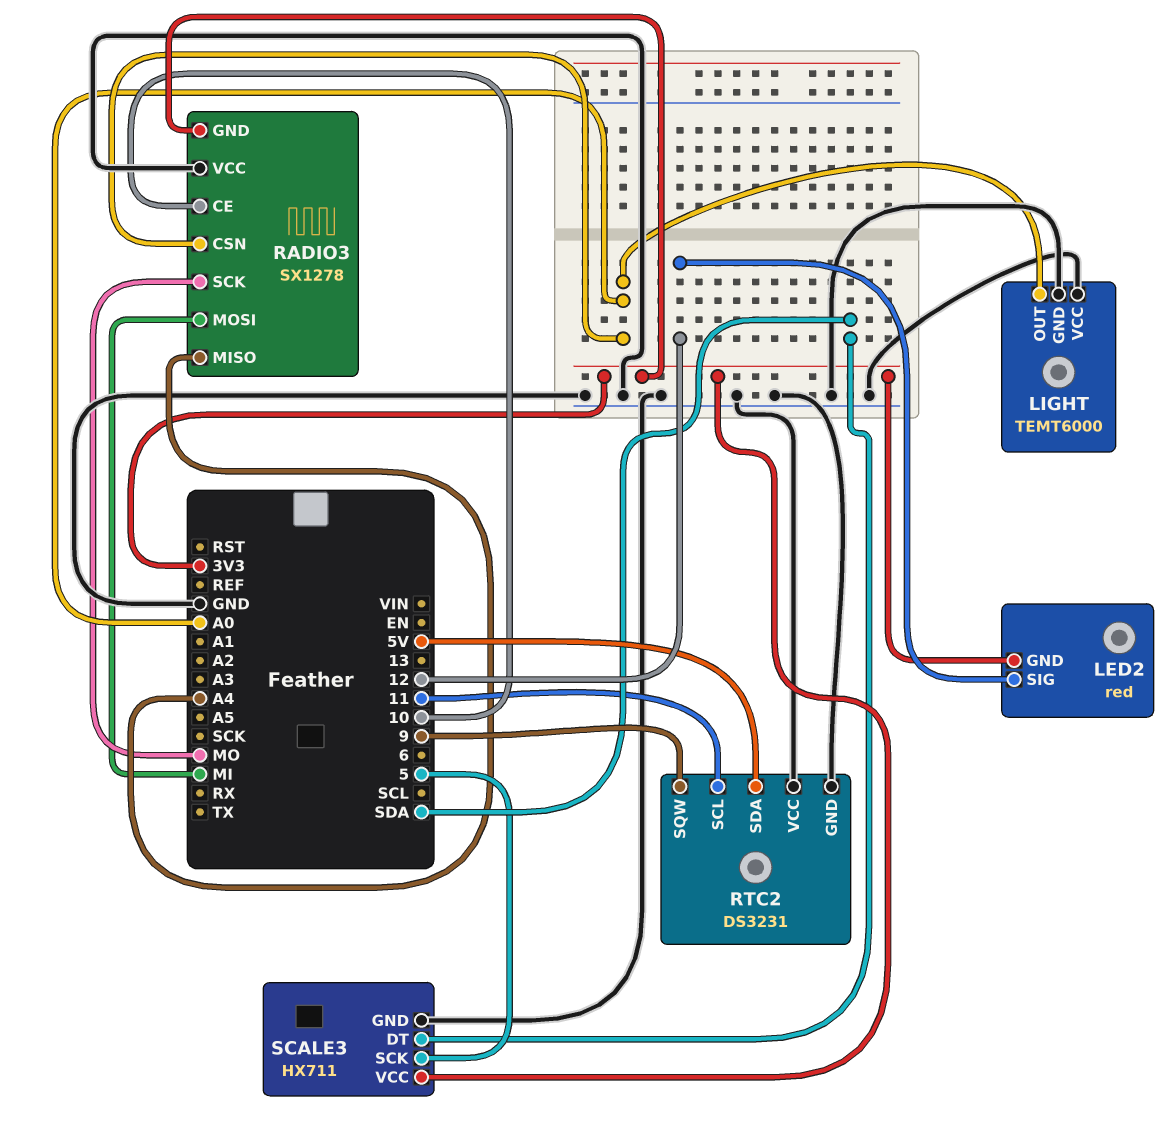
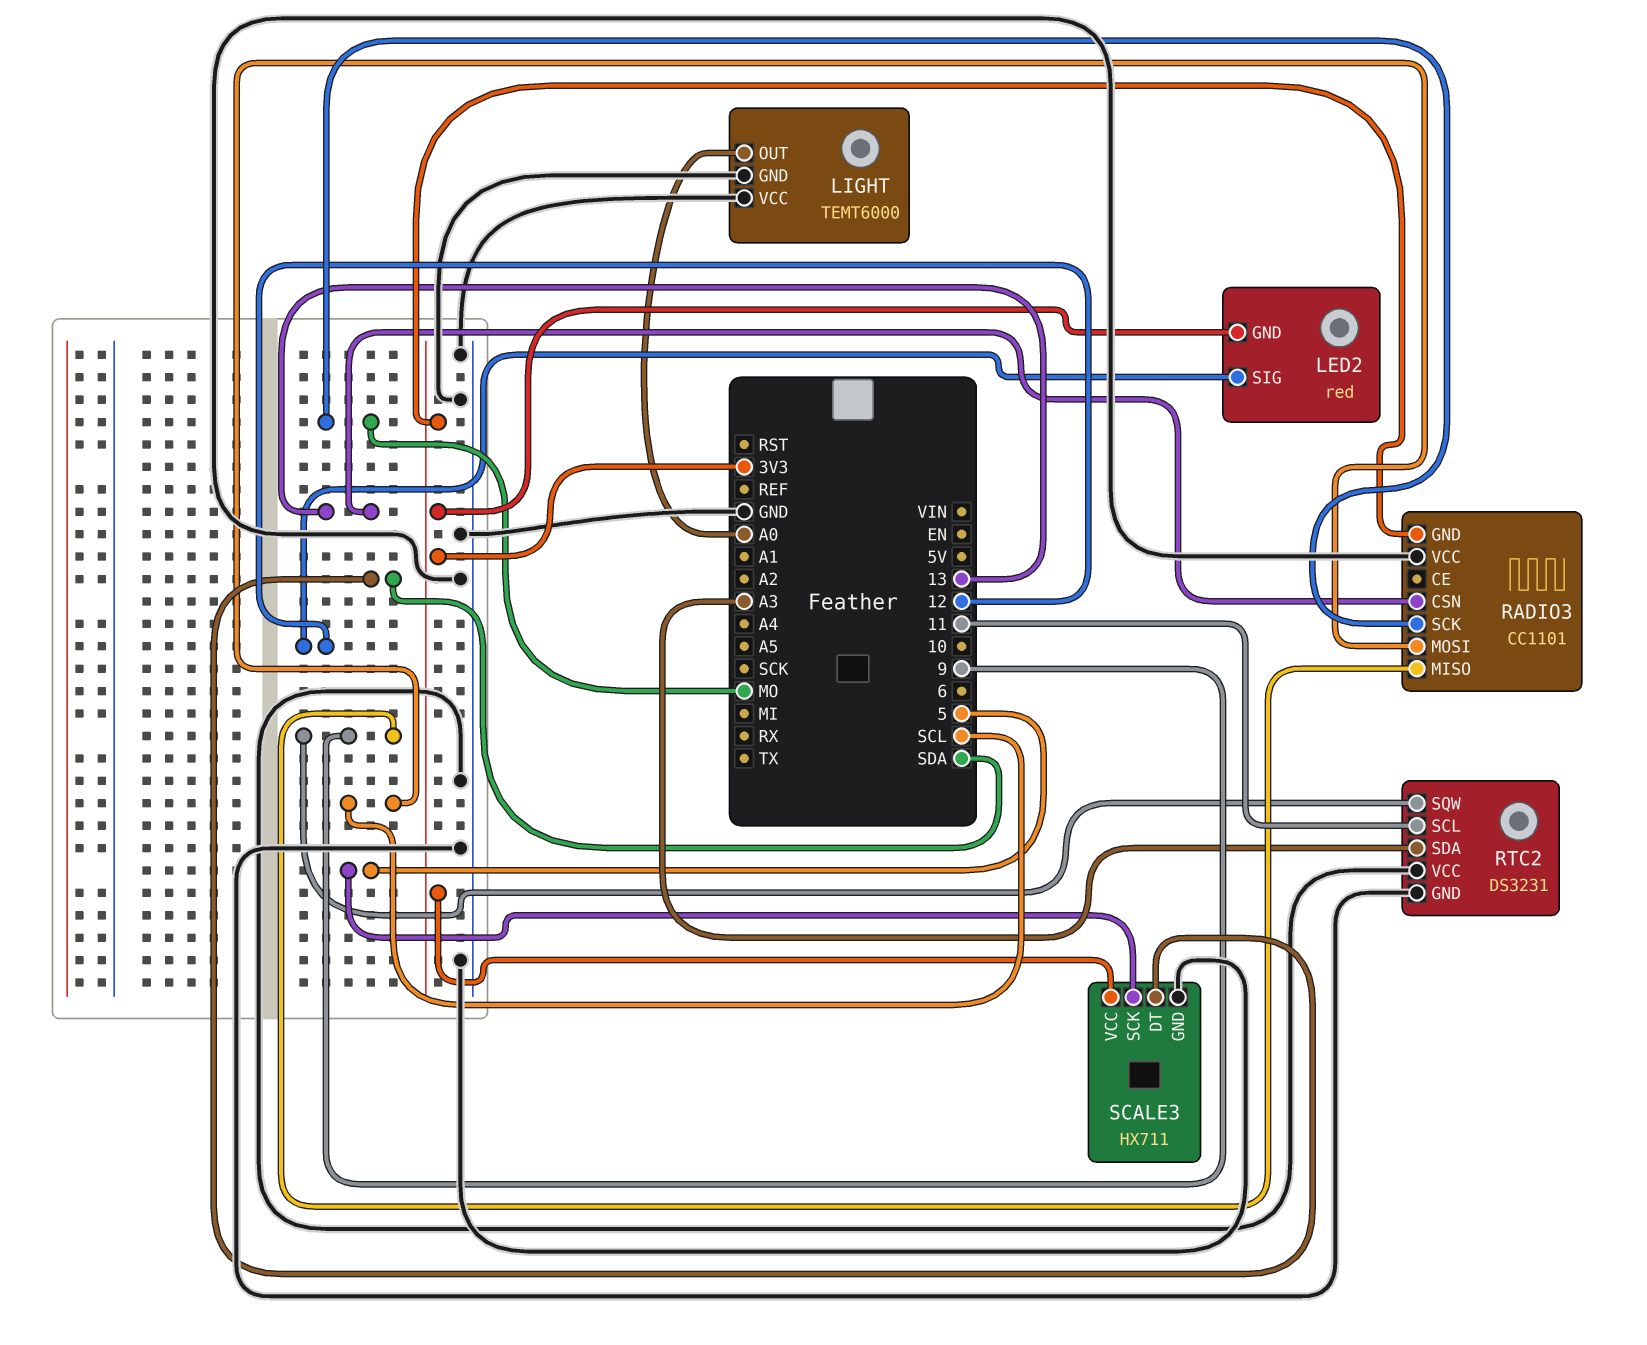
RADIO3: SX1278 -> CC1101
RADIO3 pin CE: 10 -> none
RADIO3 pin CSN: A0 -> 13
RADIO3 pin MISO: A4 -> 9
RADIO3 pin MOSI: MI -> SCL
RTC2 pin SDA: 5V -> A3

